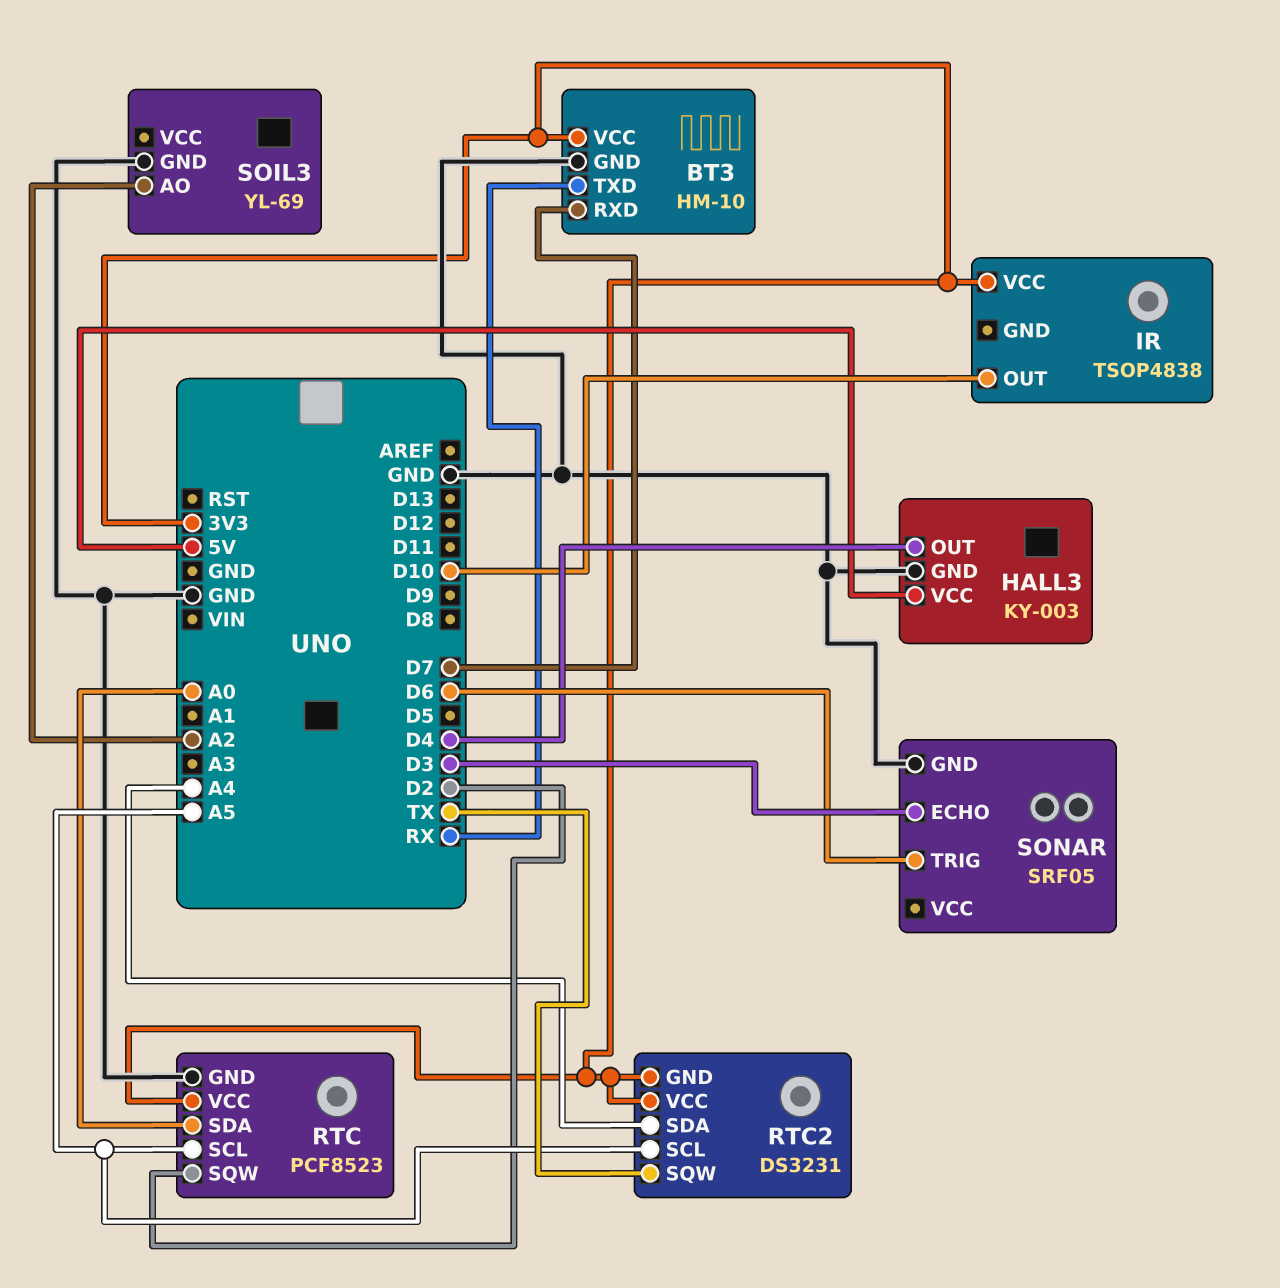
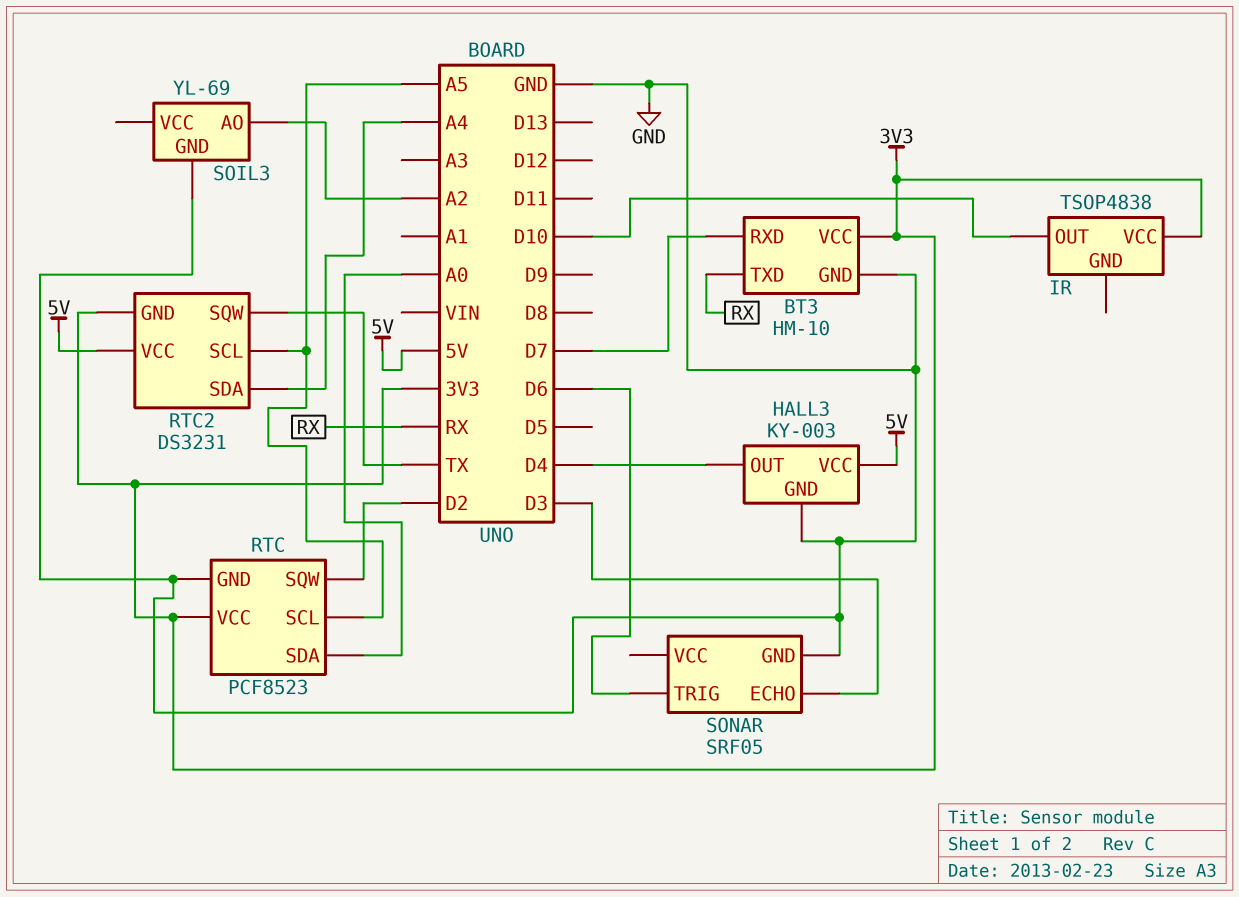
RTC2 pin VCC: 3V3 -> 5V

